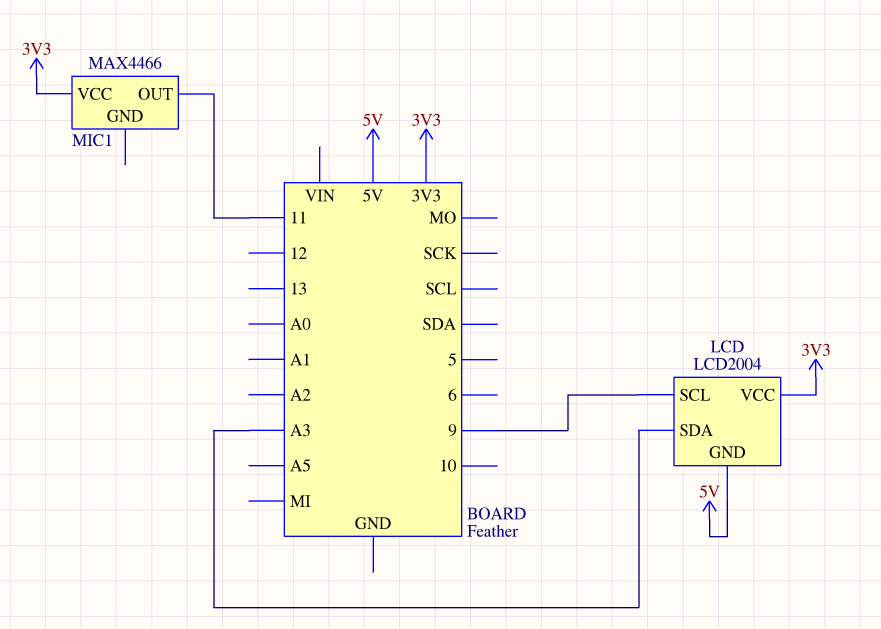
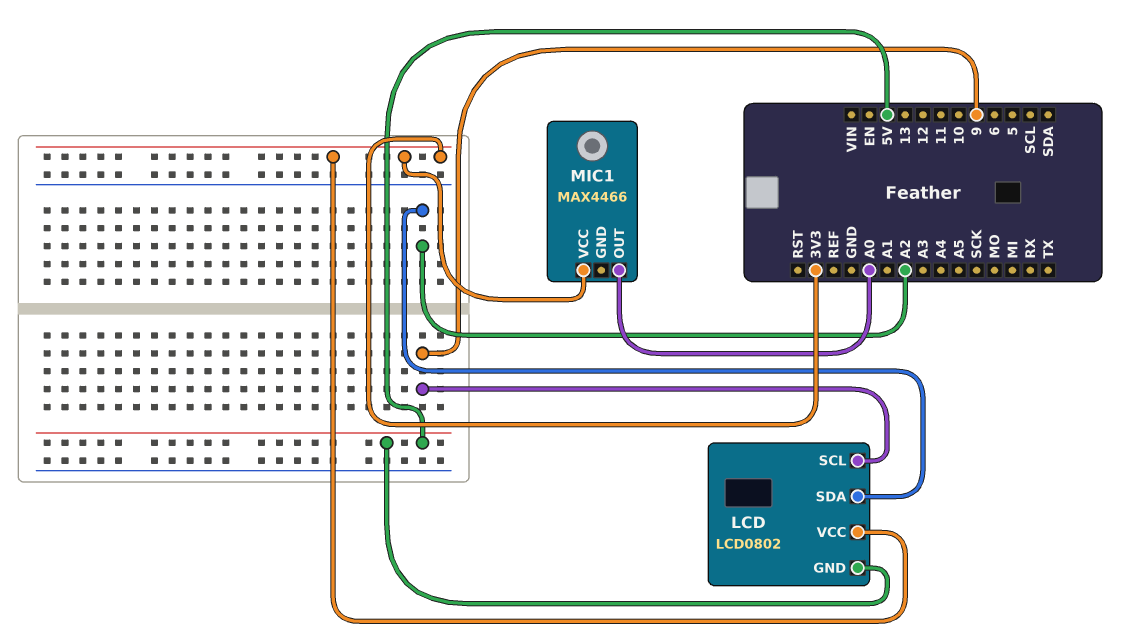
LCD: LCD2004 -> LCD0802
LCD pin SDA: A3 -> A2
MIC1 pin OUT: 11 -> A0

